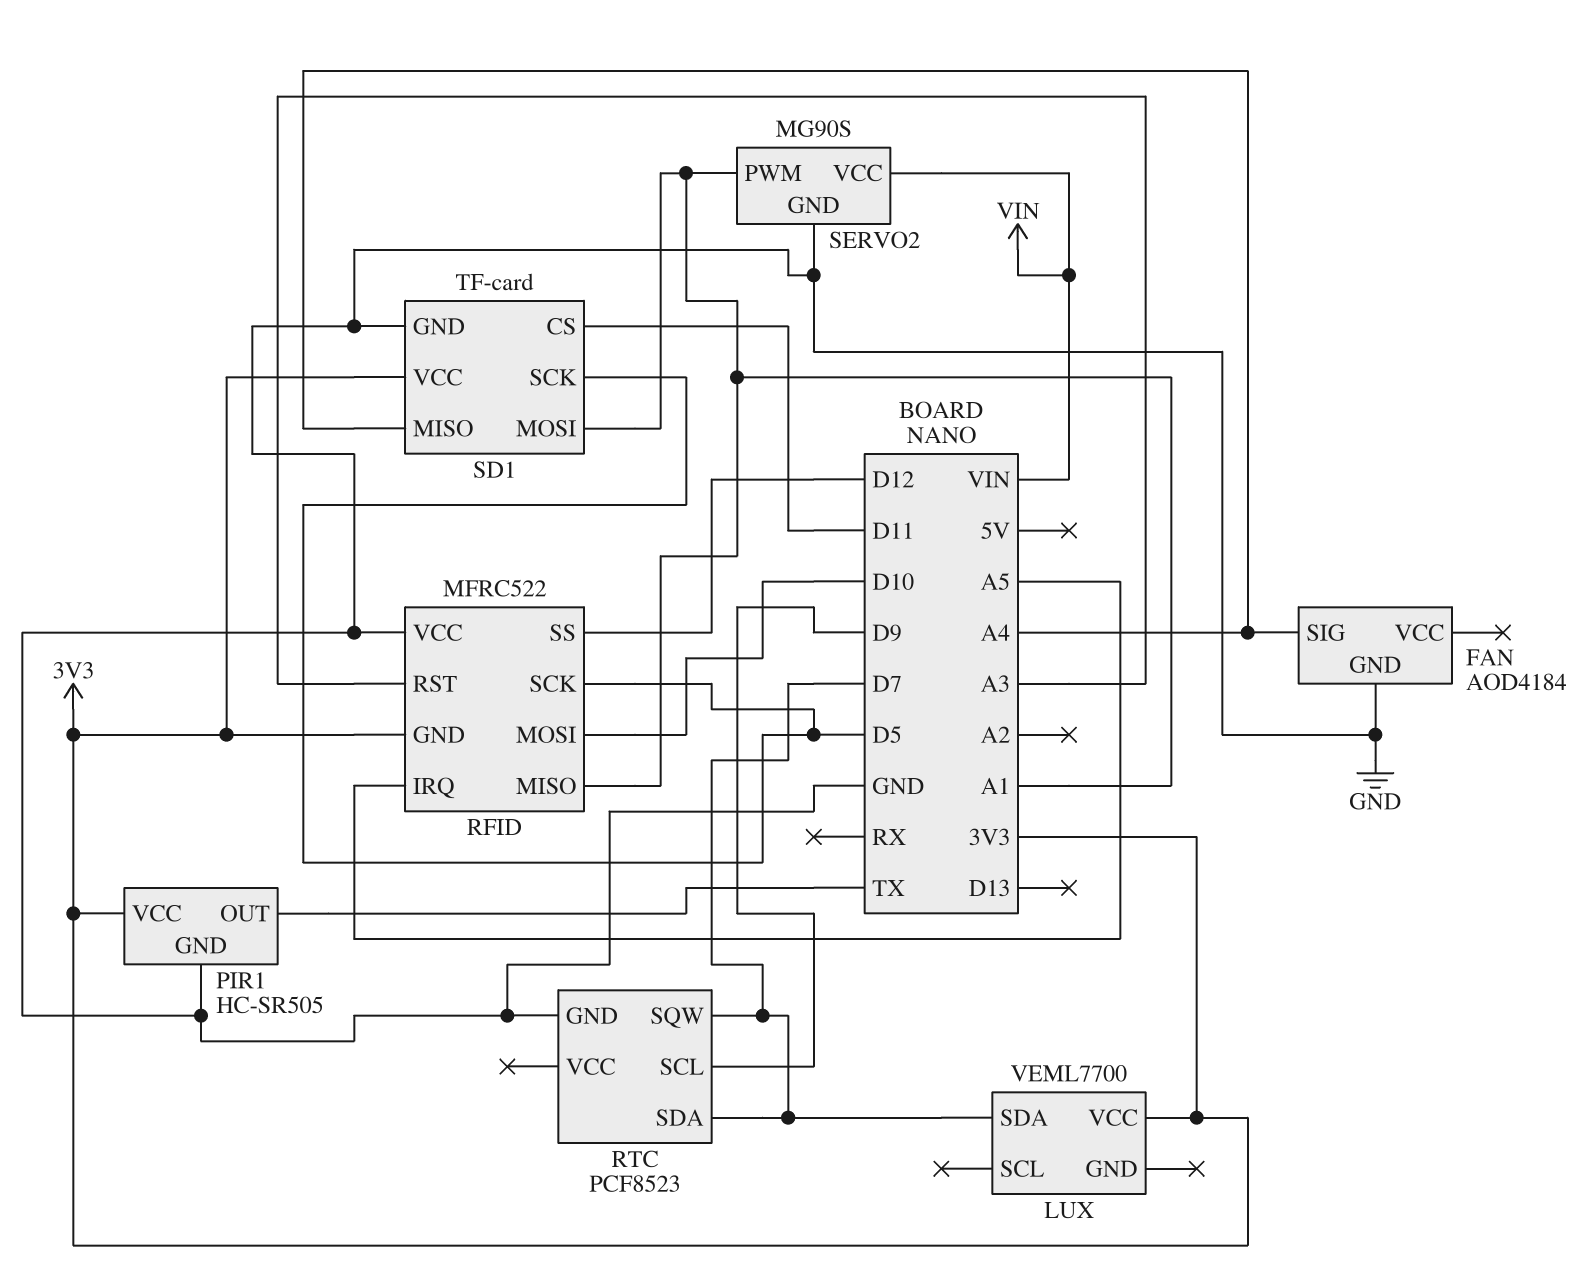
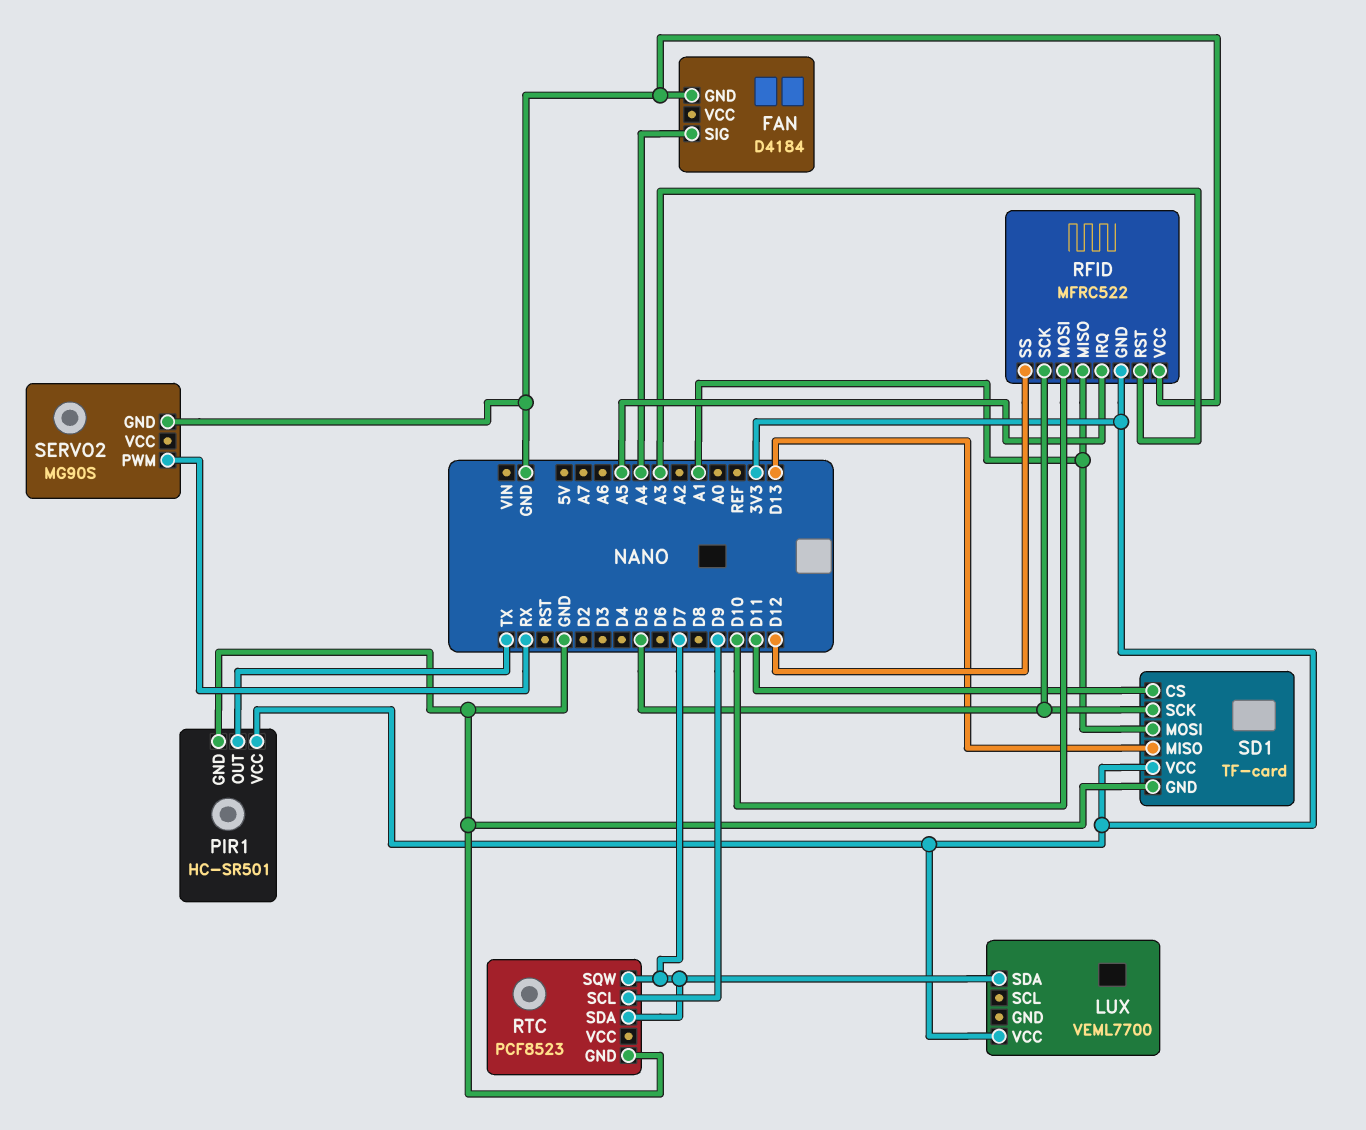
FAN: AOD4184 -> D4184
PIR1: HC-SR505 -> HC-SR501
SD1 pin MISO: A4 -> D13
SERVO2 pin PWM: A1 -> RX
SERVO2 pin VCC: VIN -> none

